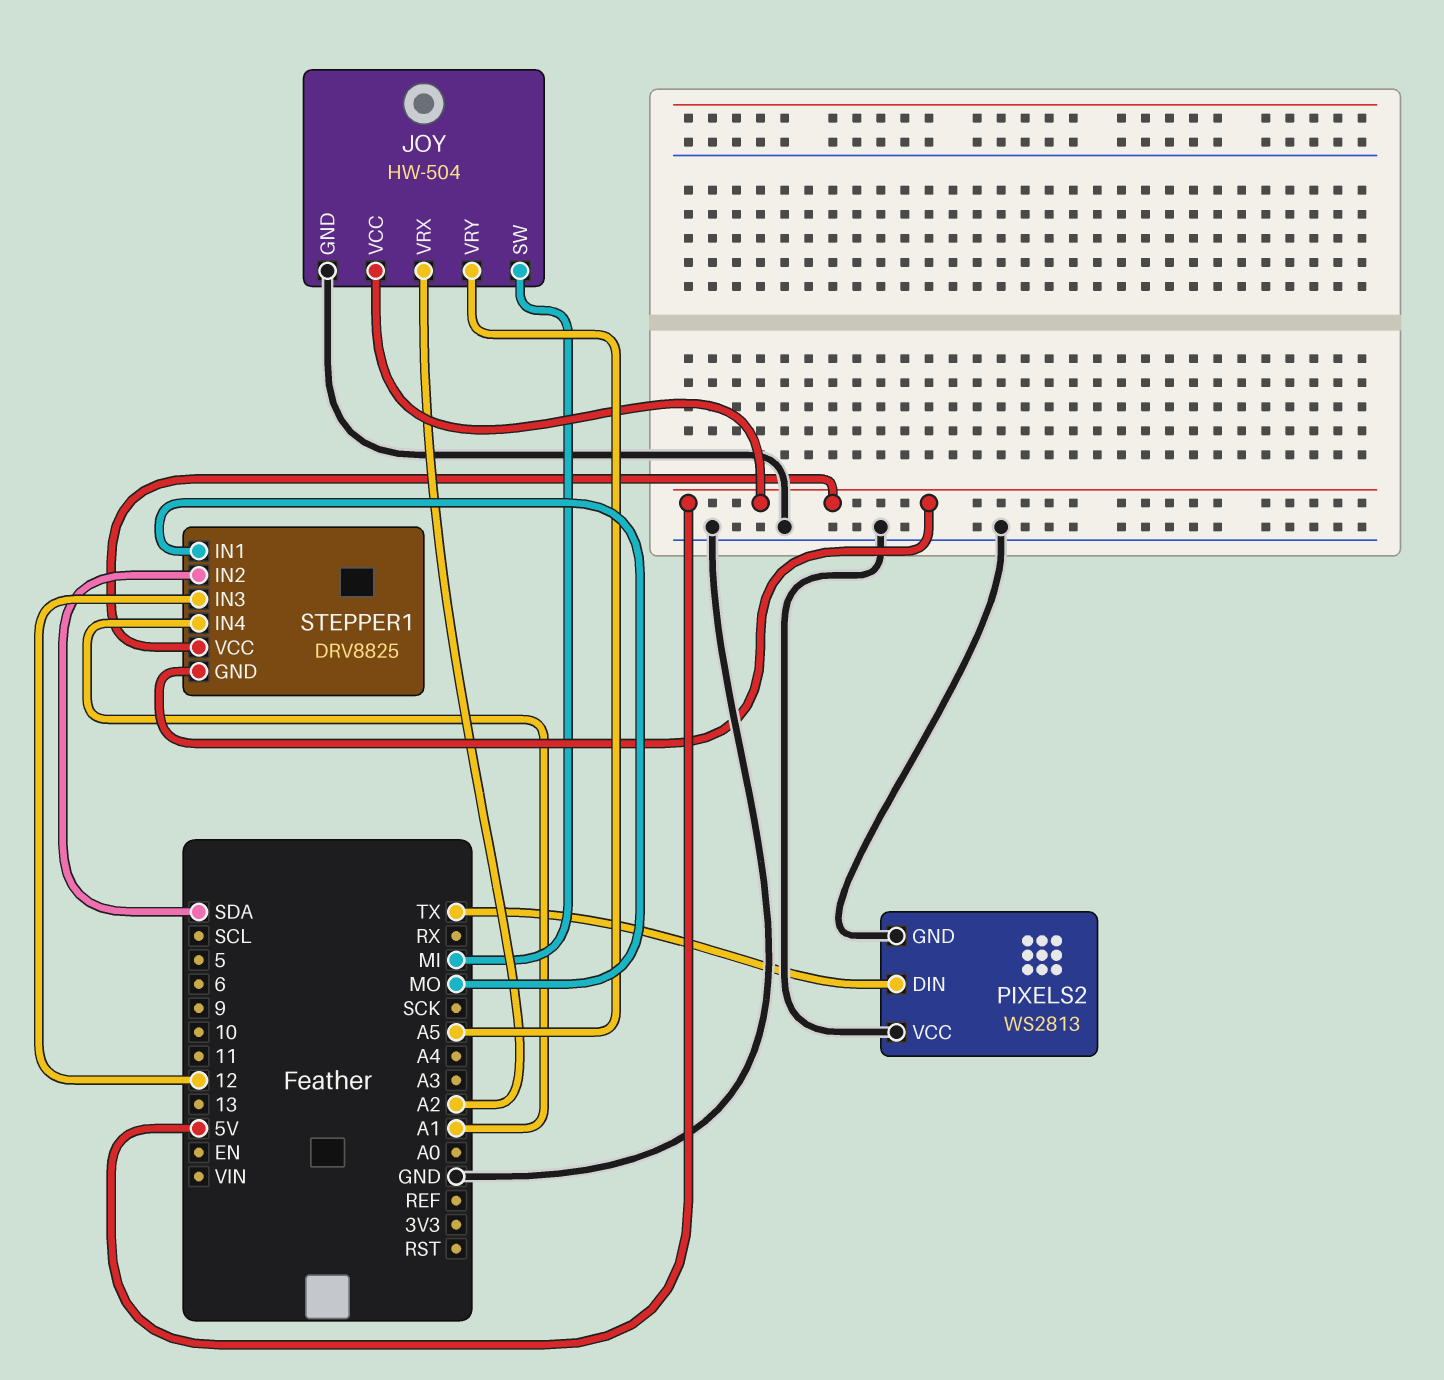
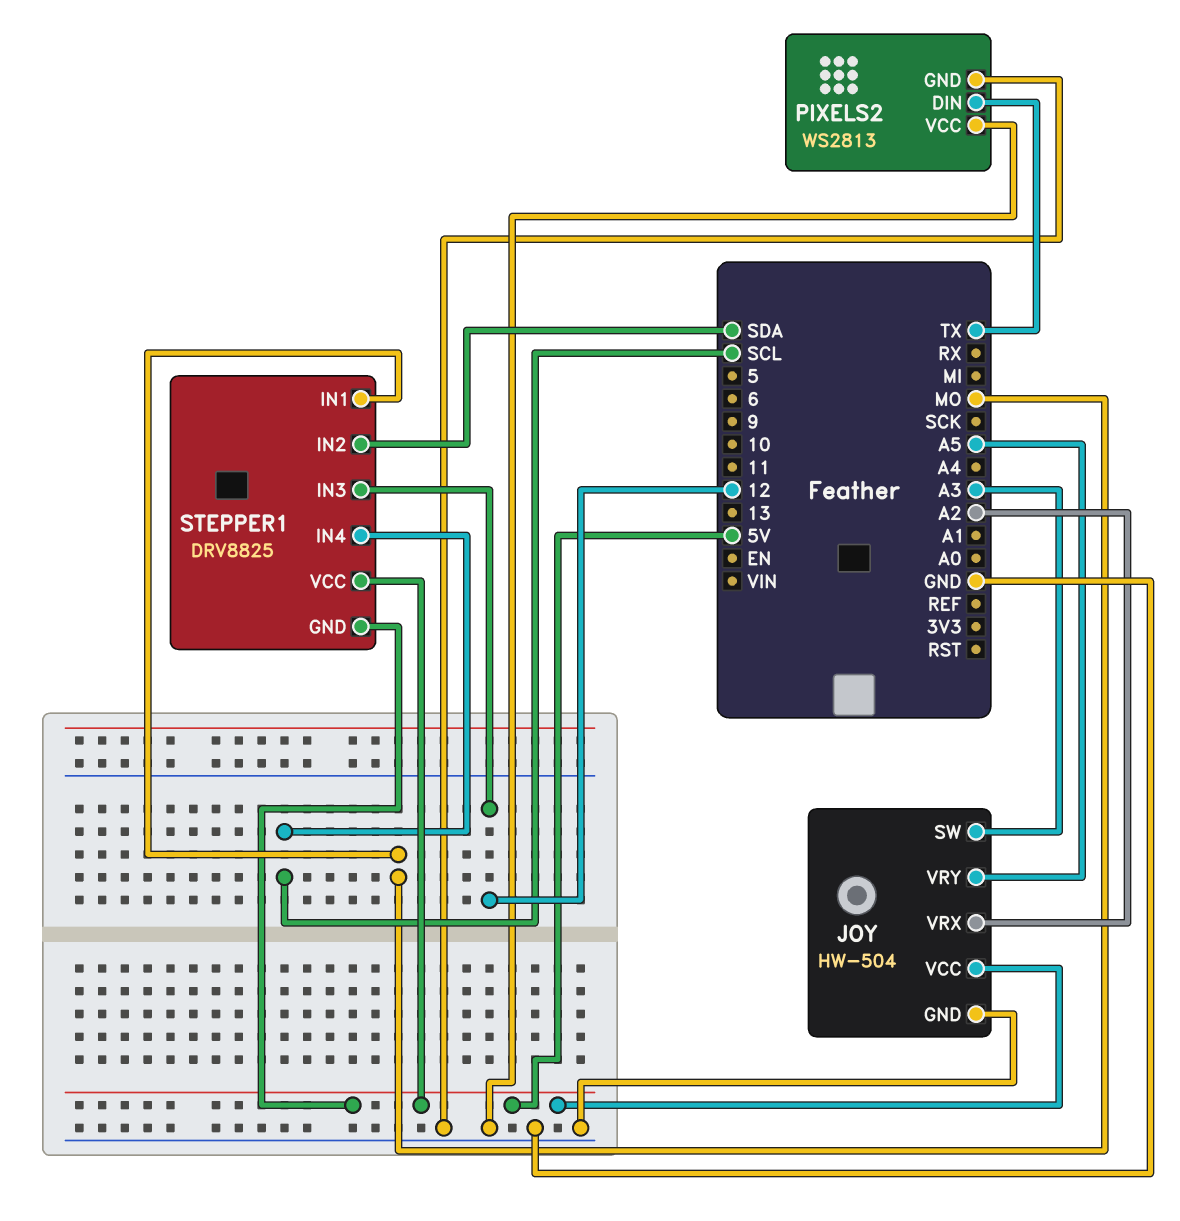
JOY pin SW: MI -> A3
STEPPER1 pin IN4: A1 -> SCL

